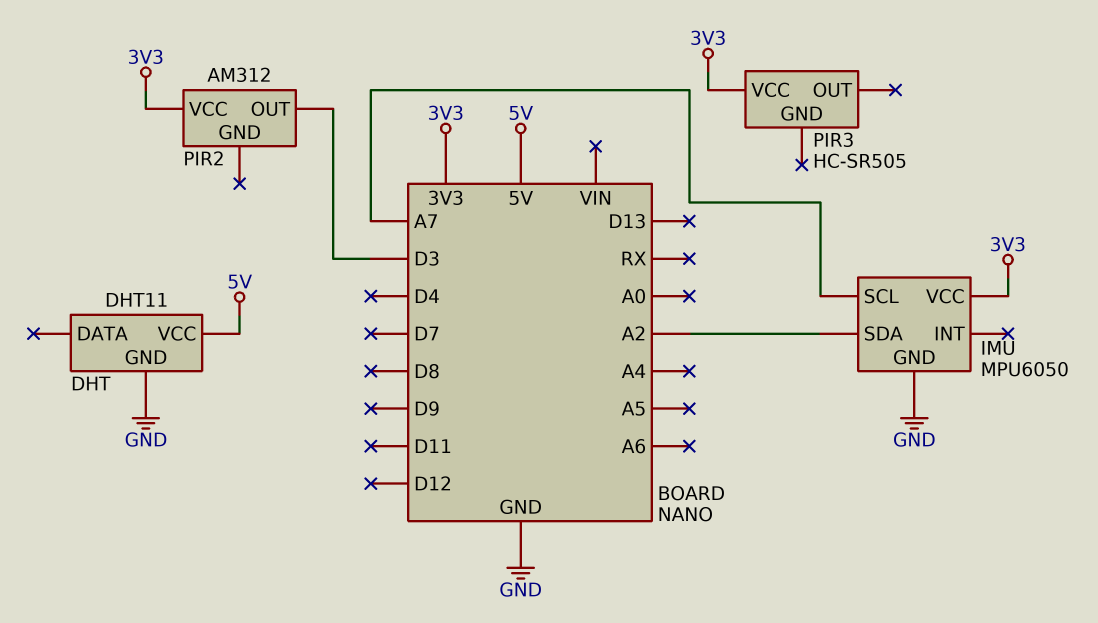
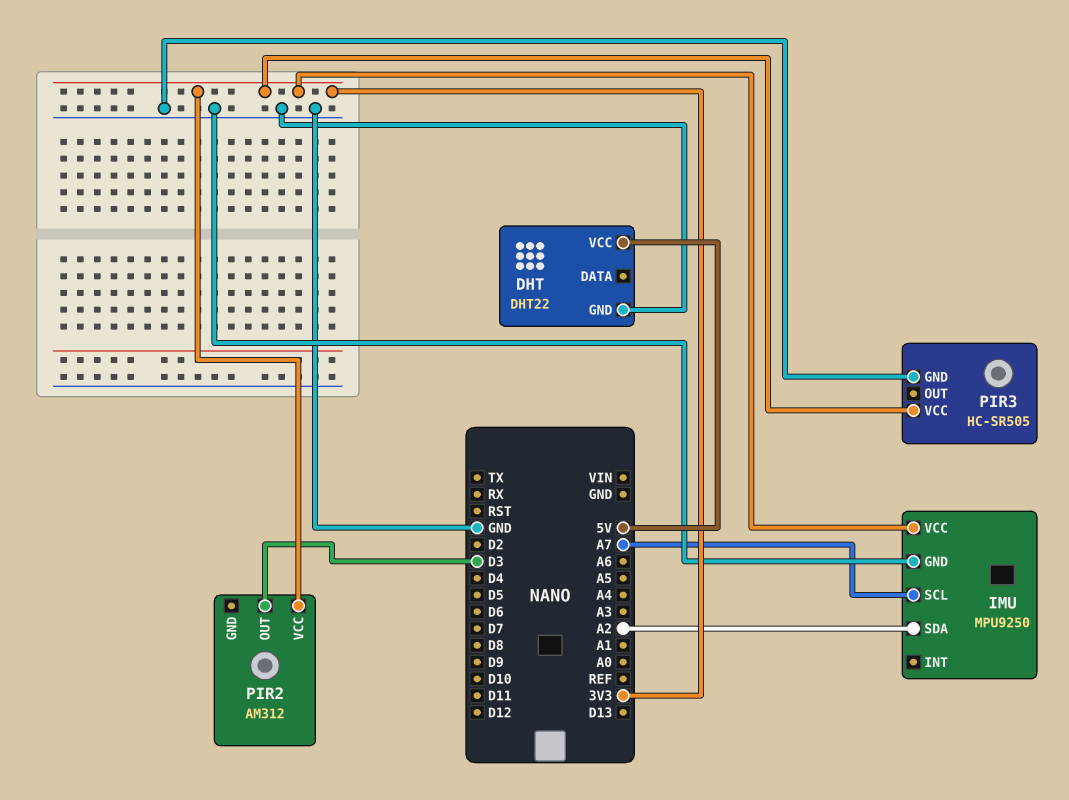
DHT: DHT11 -> DHT22
IMU: MPU6050 -> MPU9250
PIR3 pin GND: none -> GND

